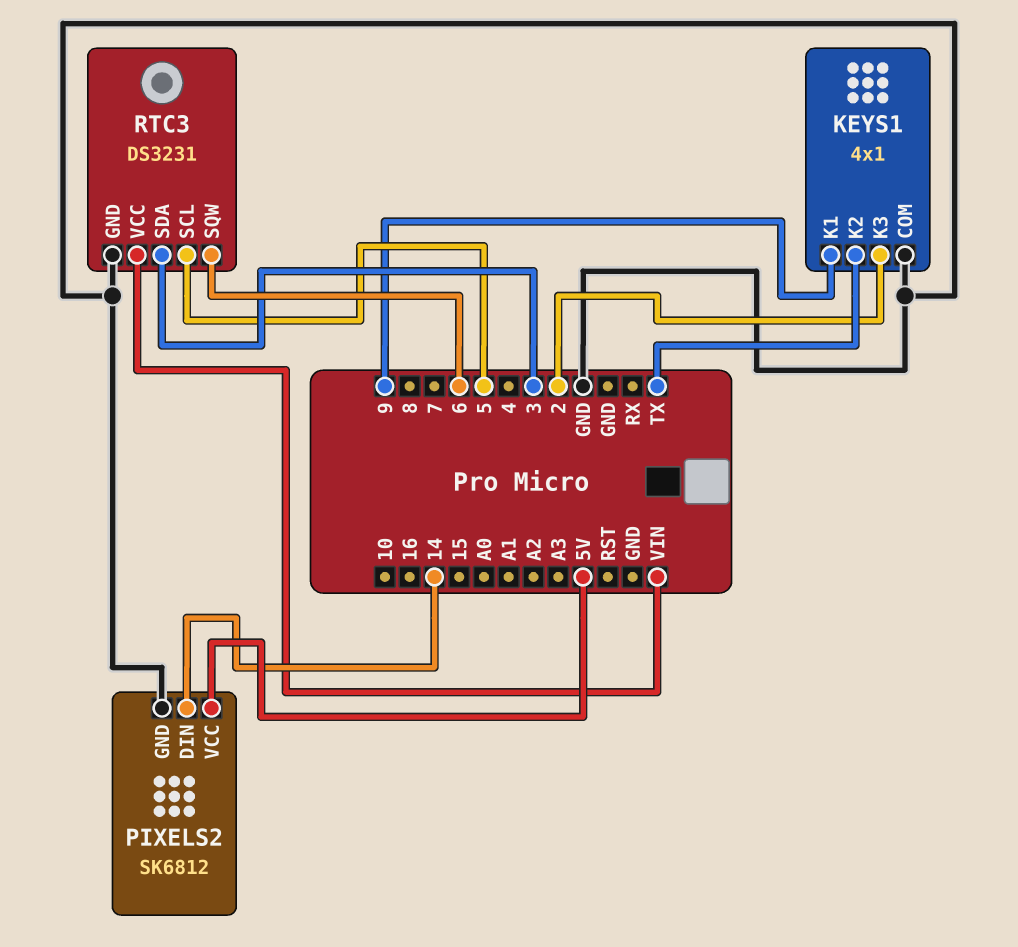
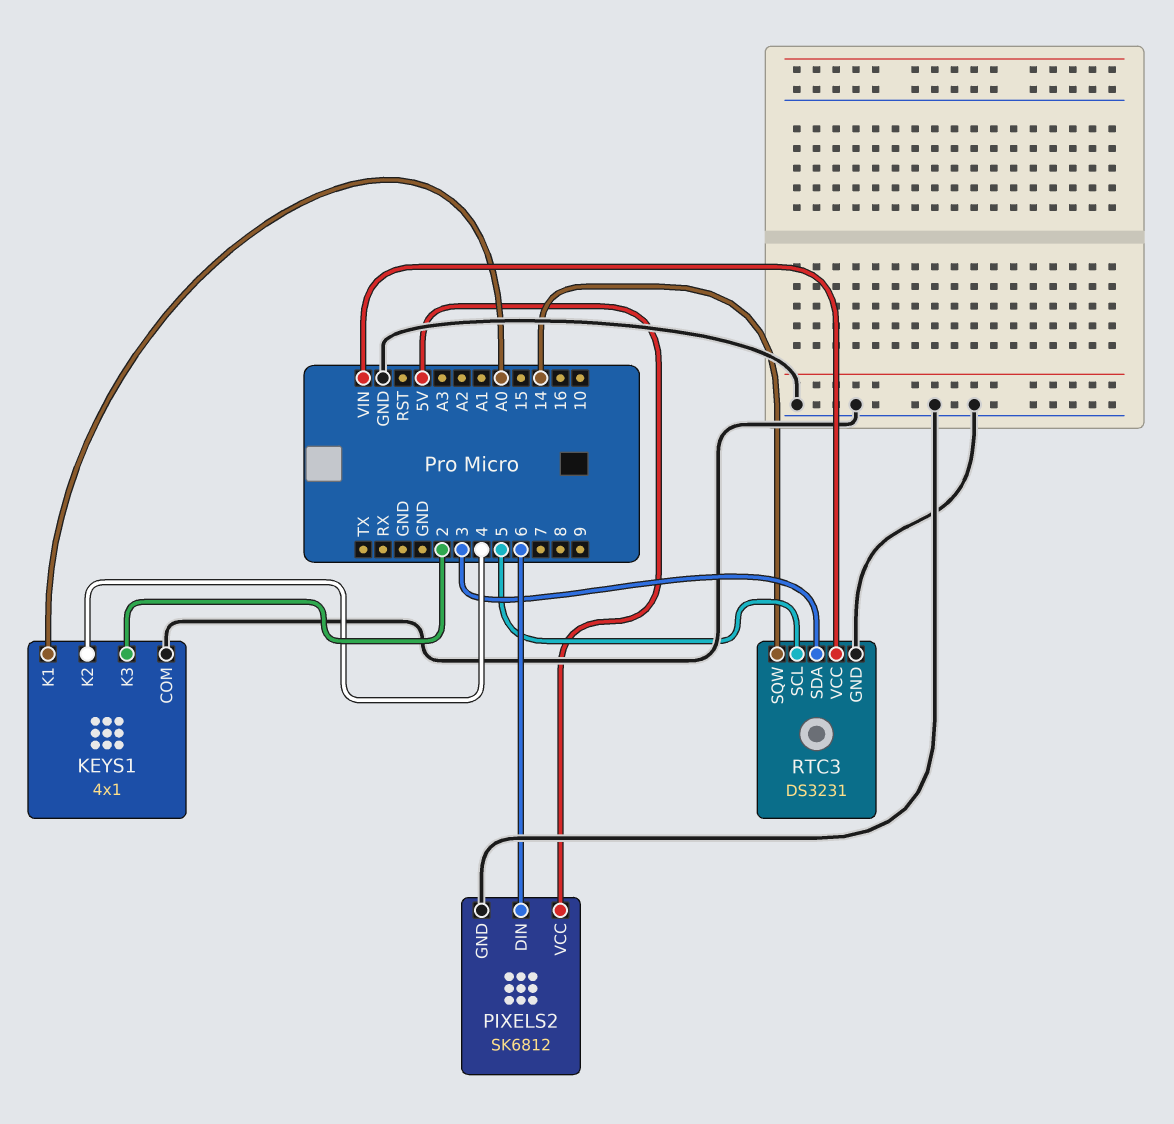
KEYS1 pin K1: 9 -> A0
KEYS1 pin K2: TX -> 4
PIXELS2 pin DIN: 14 -> 6
RTC3 pin SQW: 6 -> 14

